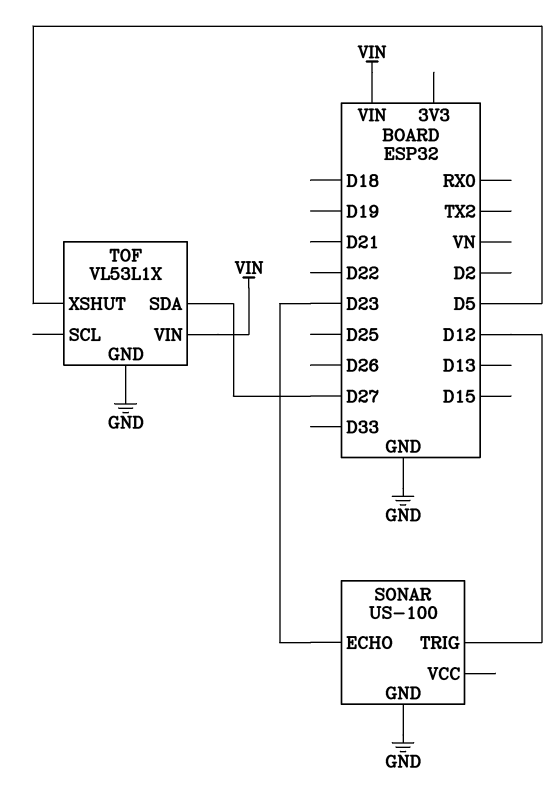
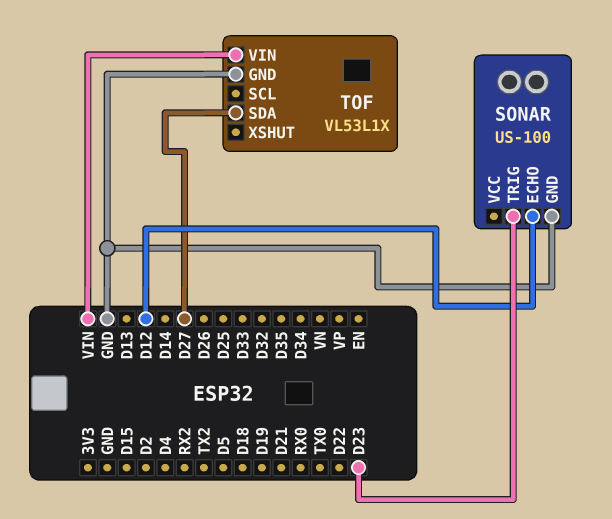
SONAR pin ECHO: D23 -> D12
SONAR pin TRIG: D12 -> D23
TOF pin XSHUT: D5 -> none

